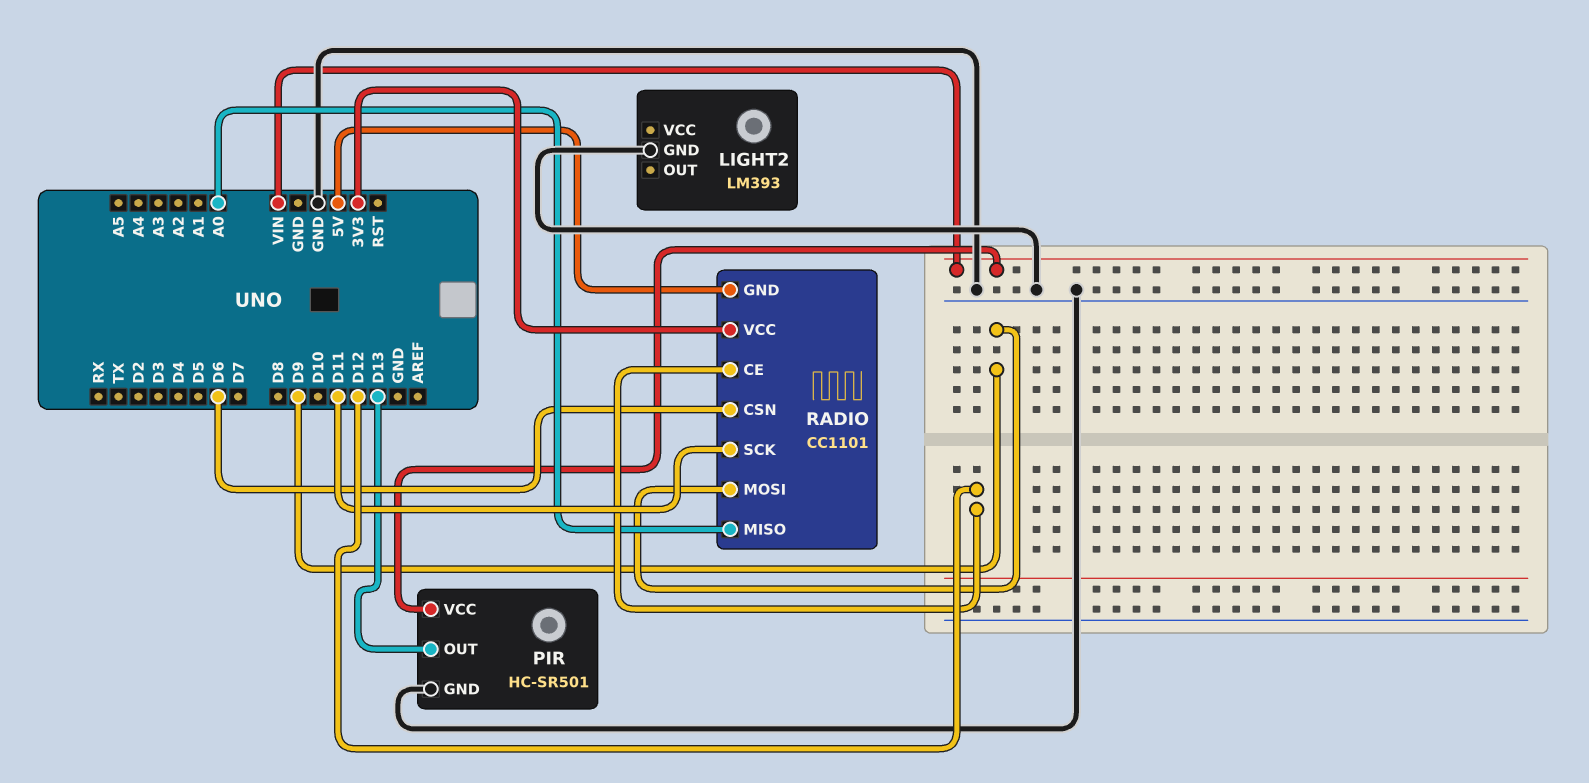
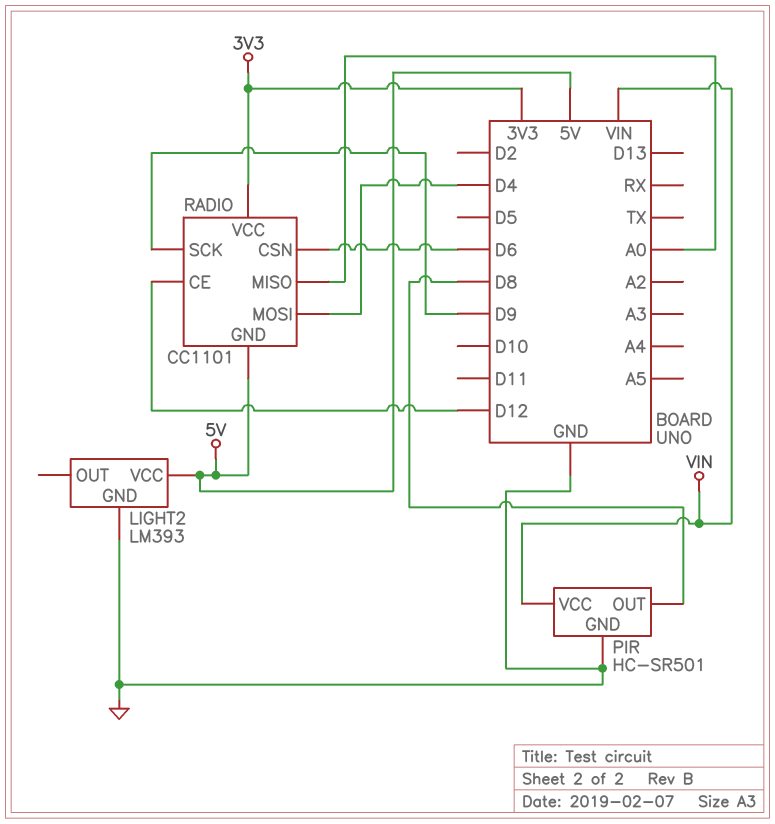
LIGHT2 pin VCC: none -> 5V
PIR pin OUT: D13 -> D8
RADIO pin MOSI: D9 -> D4
RADIO pin SCK: D11 -> D9

